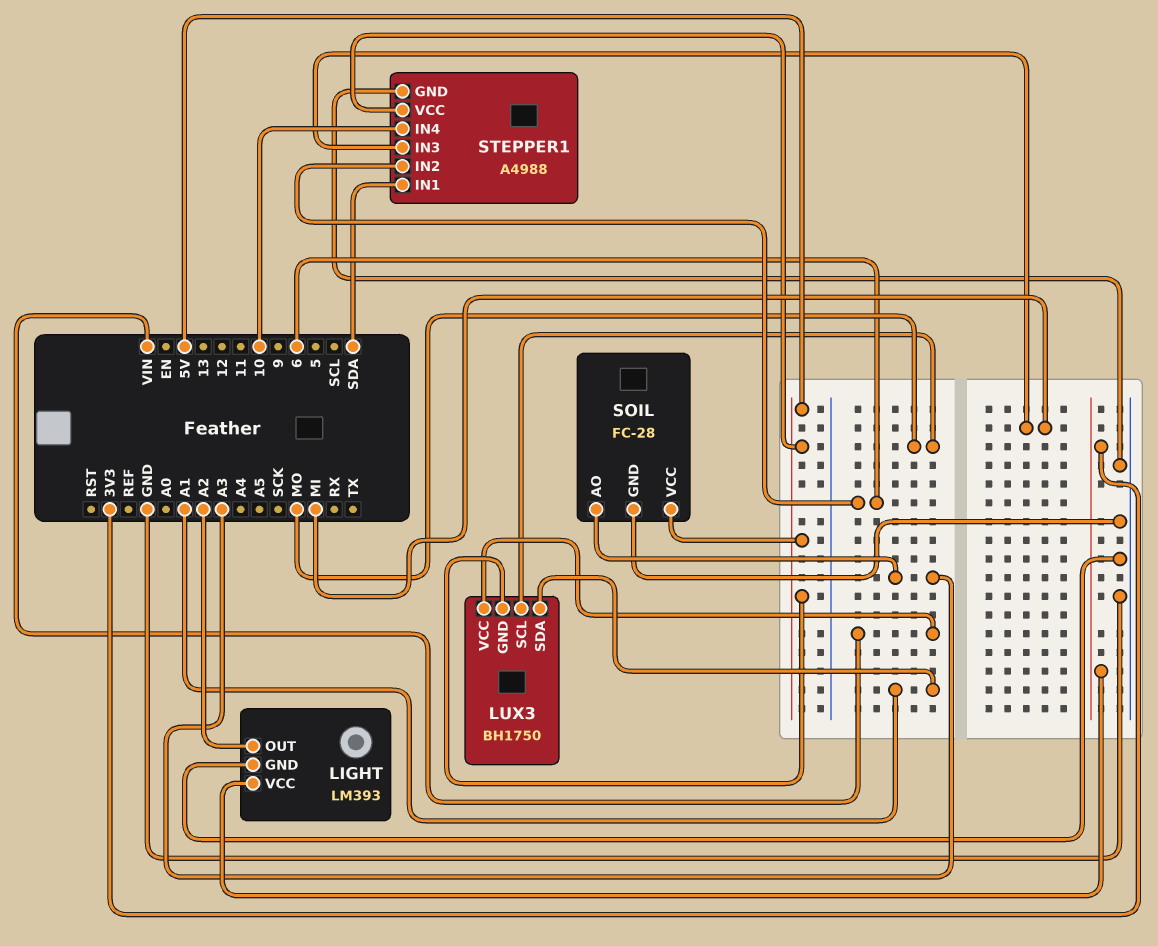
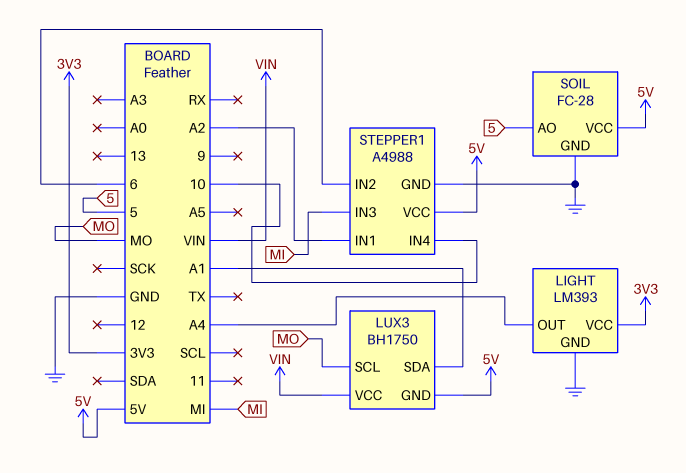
LIGHT pin OUT: A2 -> A4
SOIL pin AO: A3 -> 5
STEPPER1 pin IN1: SDA -> A2

